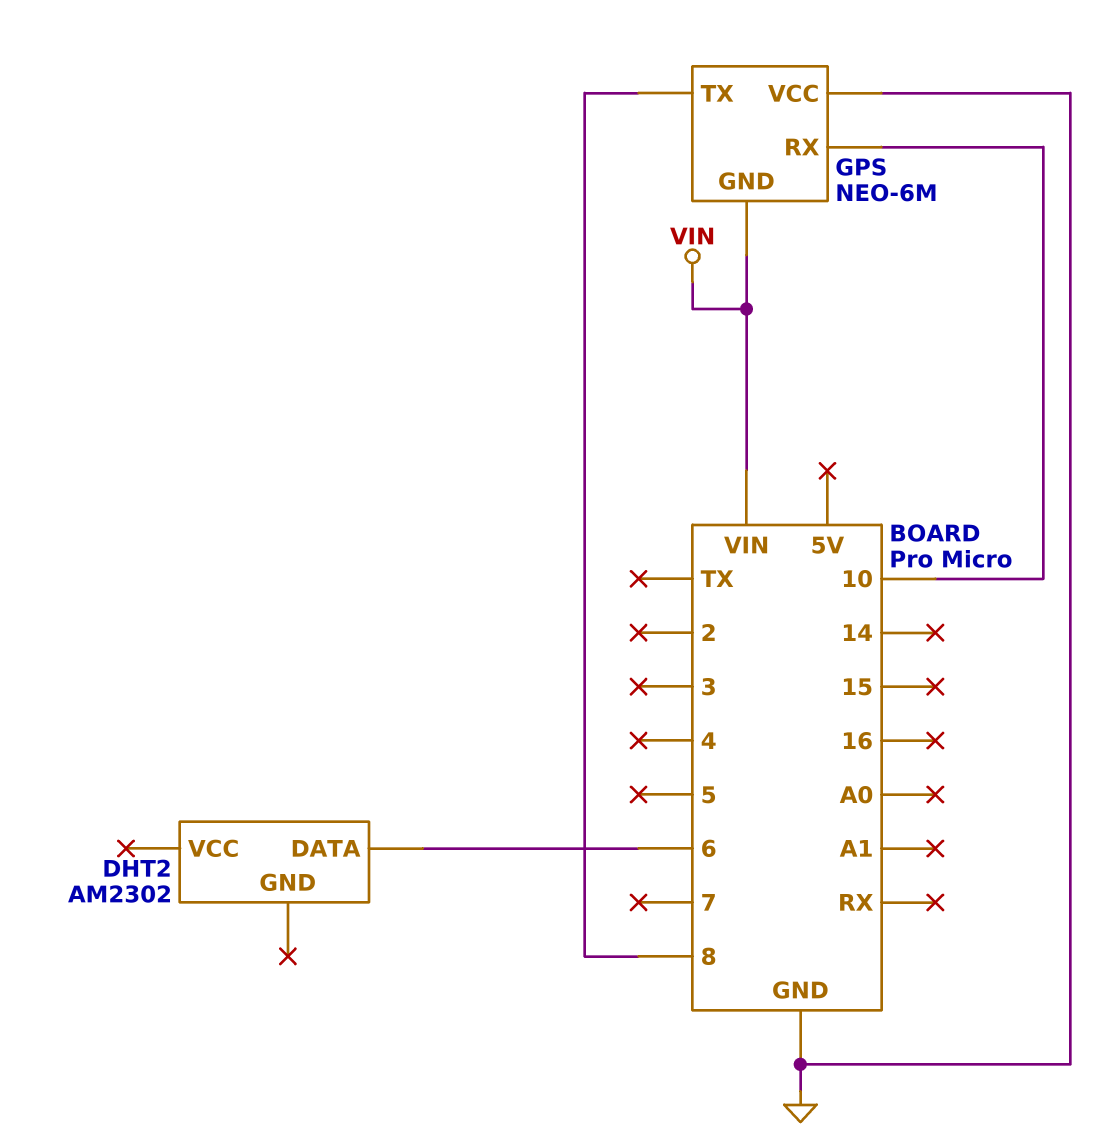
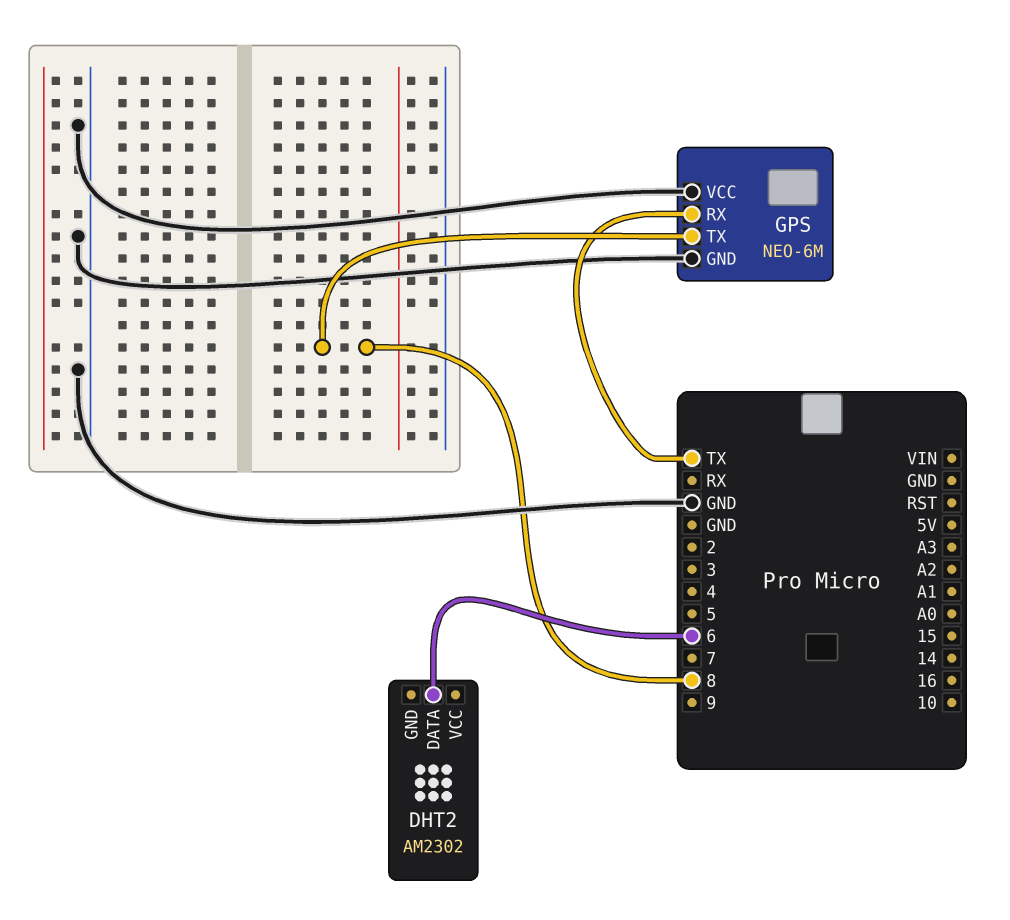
GPS pin GND: VIN -> GND
GPS pin RX: 10 -> TX

